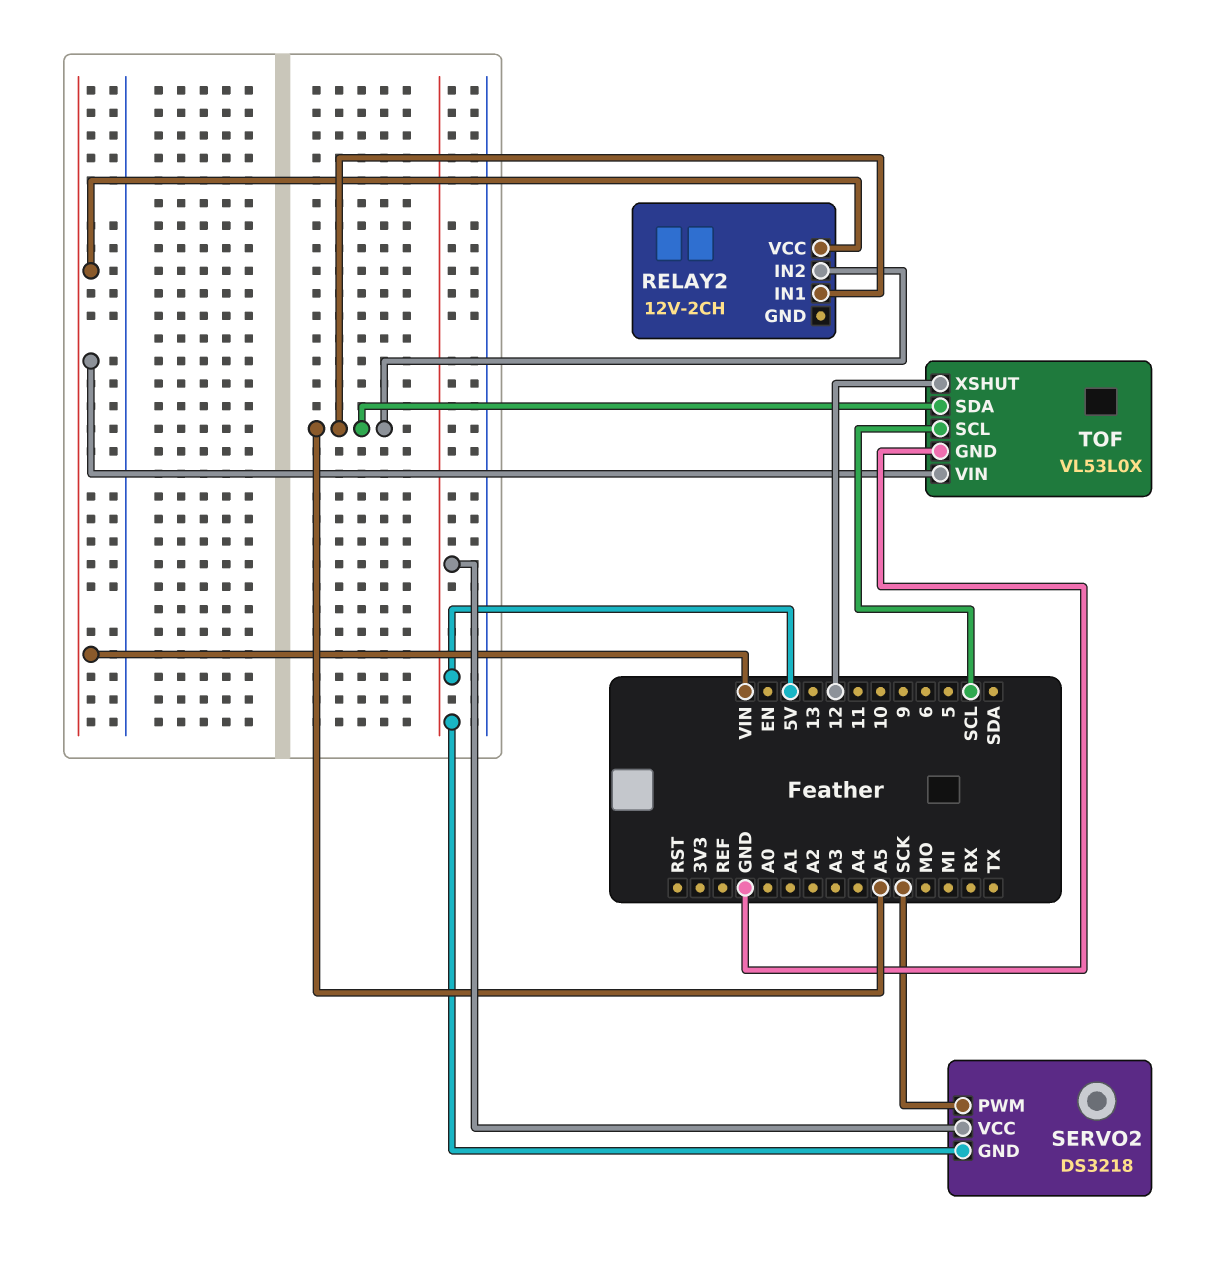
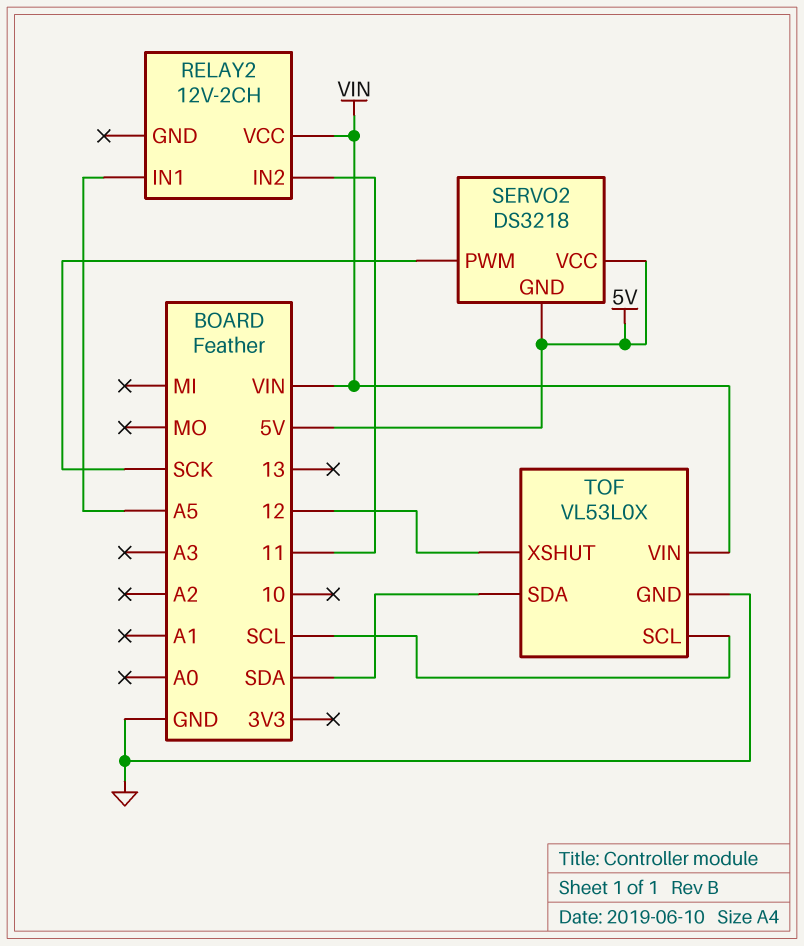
RELAY2 pin IN2: A5 -> 11
TOF pin SDA: A5 -> SDA

